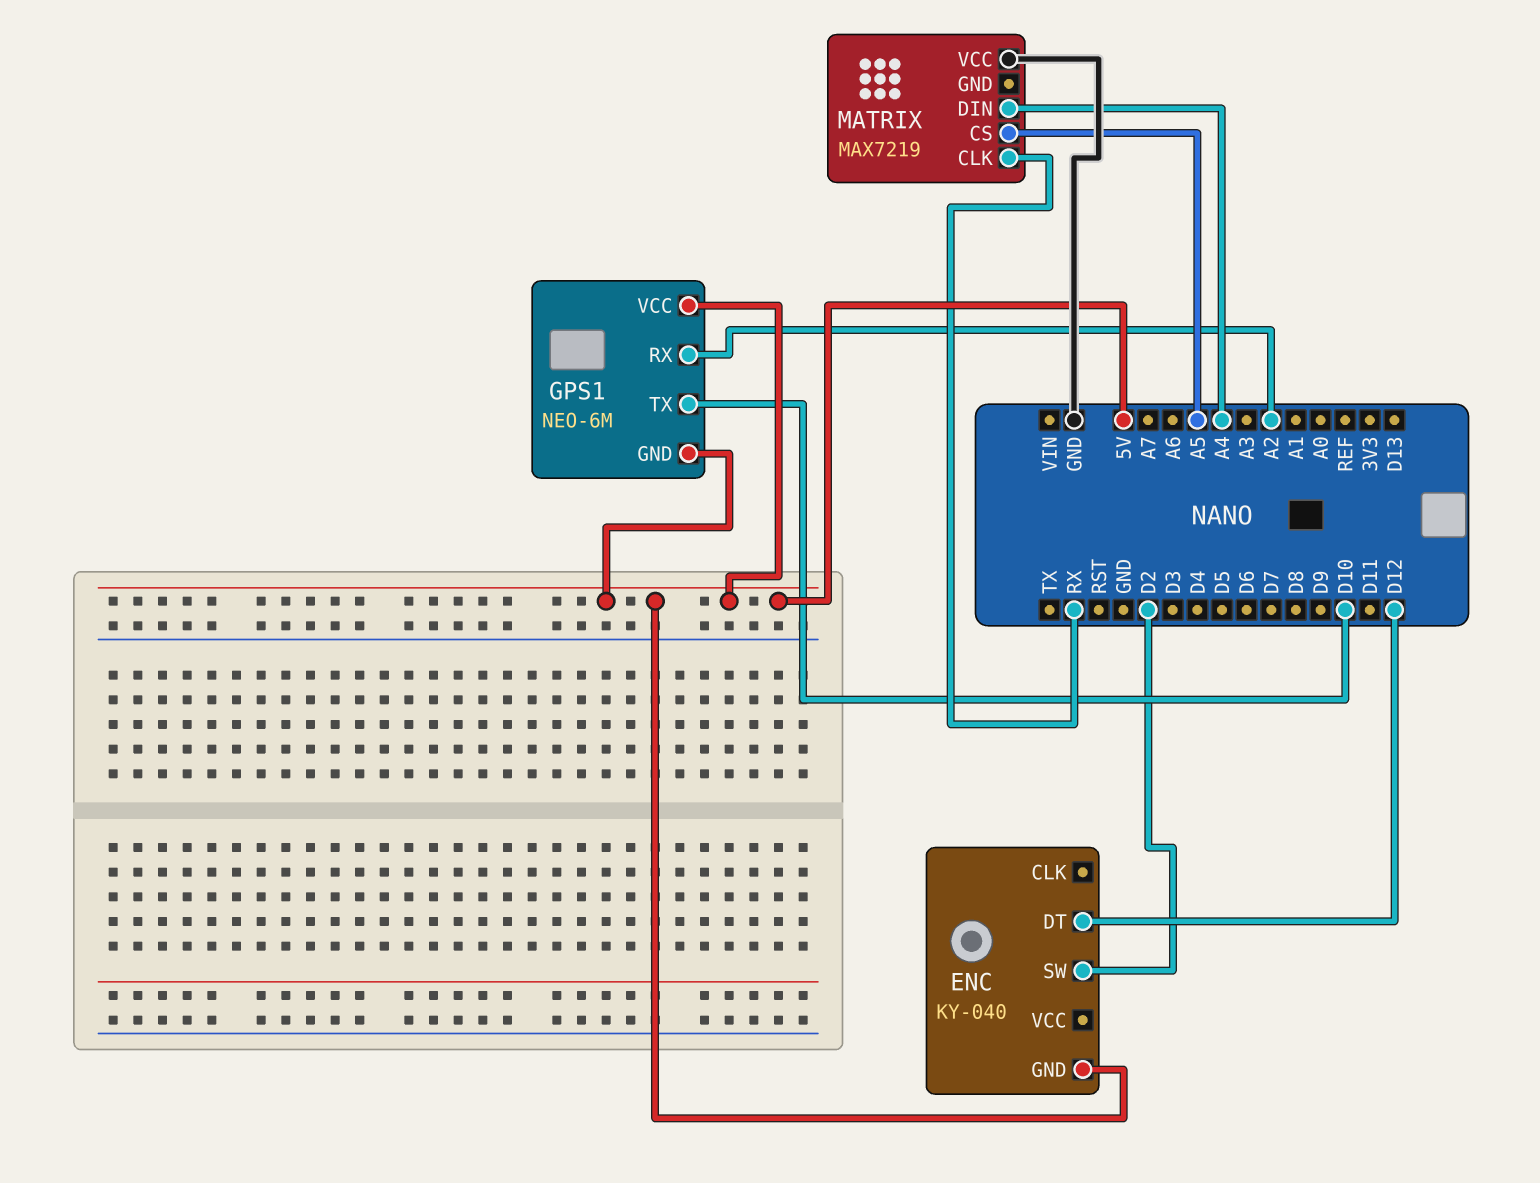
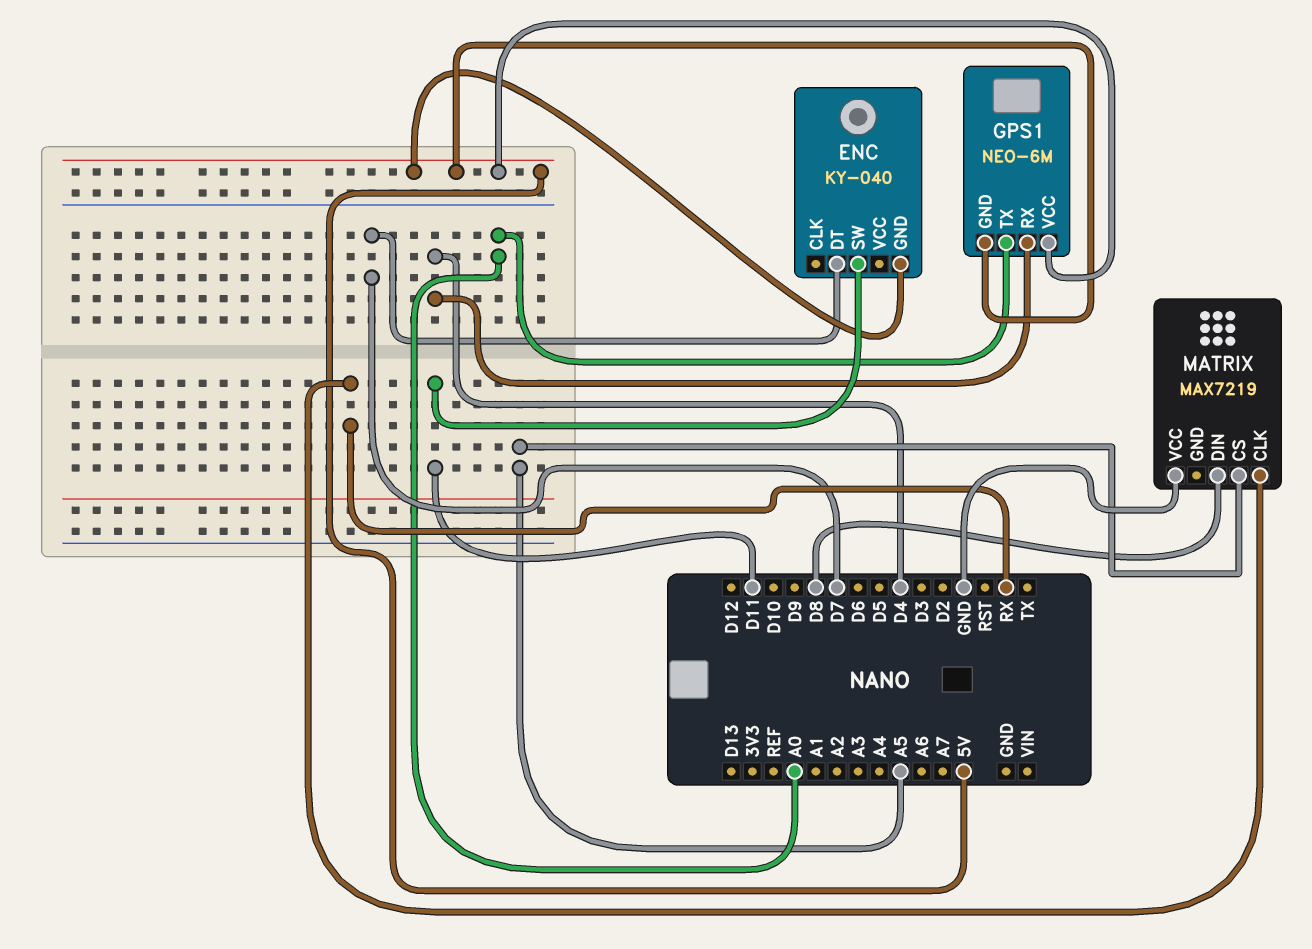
ENC pin DT: D12 -> D7
ENC pin SW: D2 -> D11
GPS1 pin RX: A2 -> D4
GPS1 pin TX: D10 -> A0
MATRIX pin DIN: A4 -> D8

